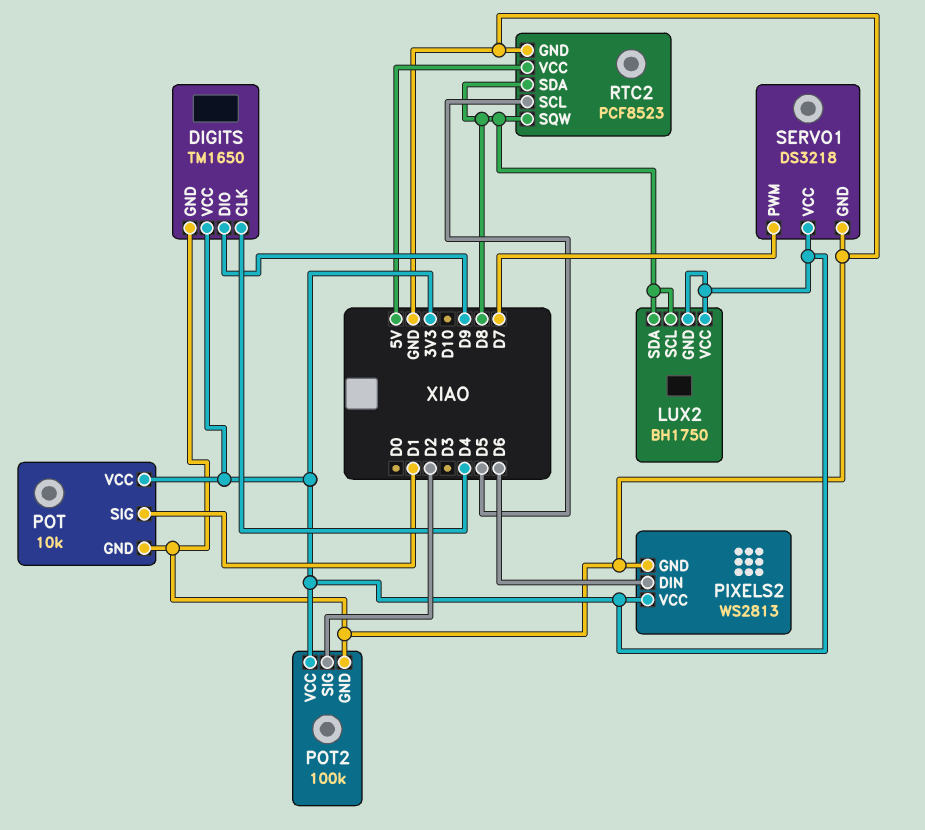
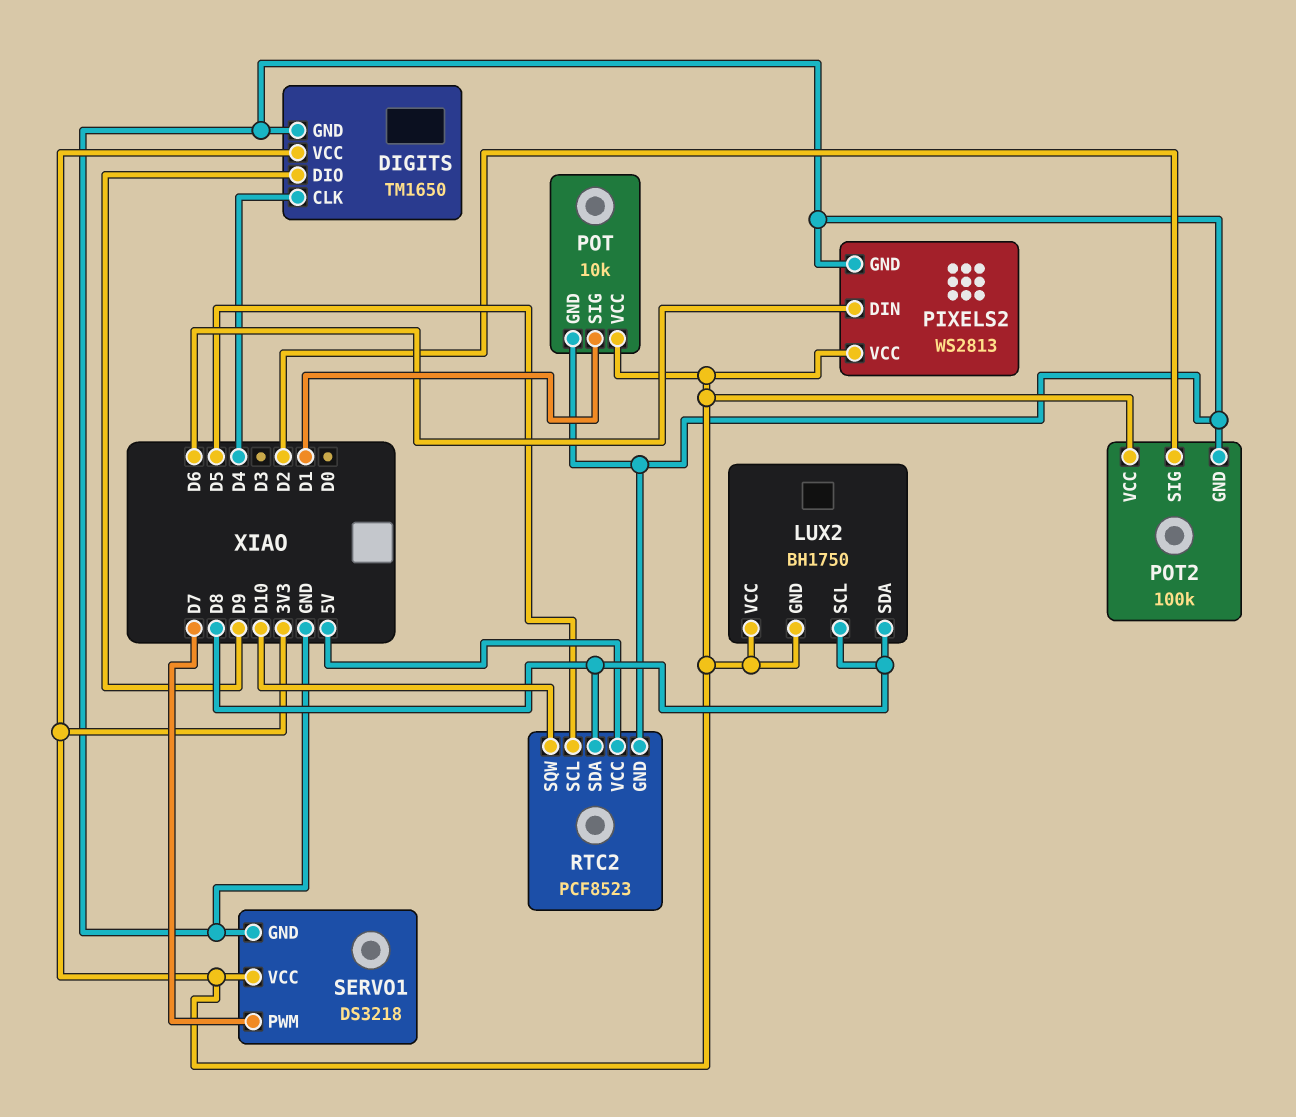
RTC2 pin SQW: D8 -> D10

